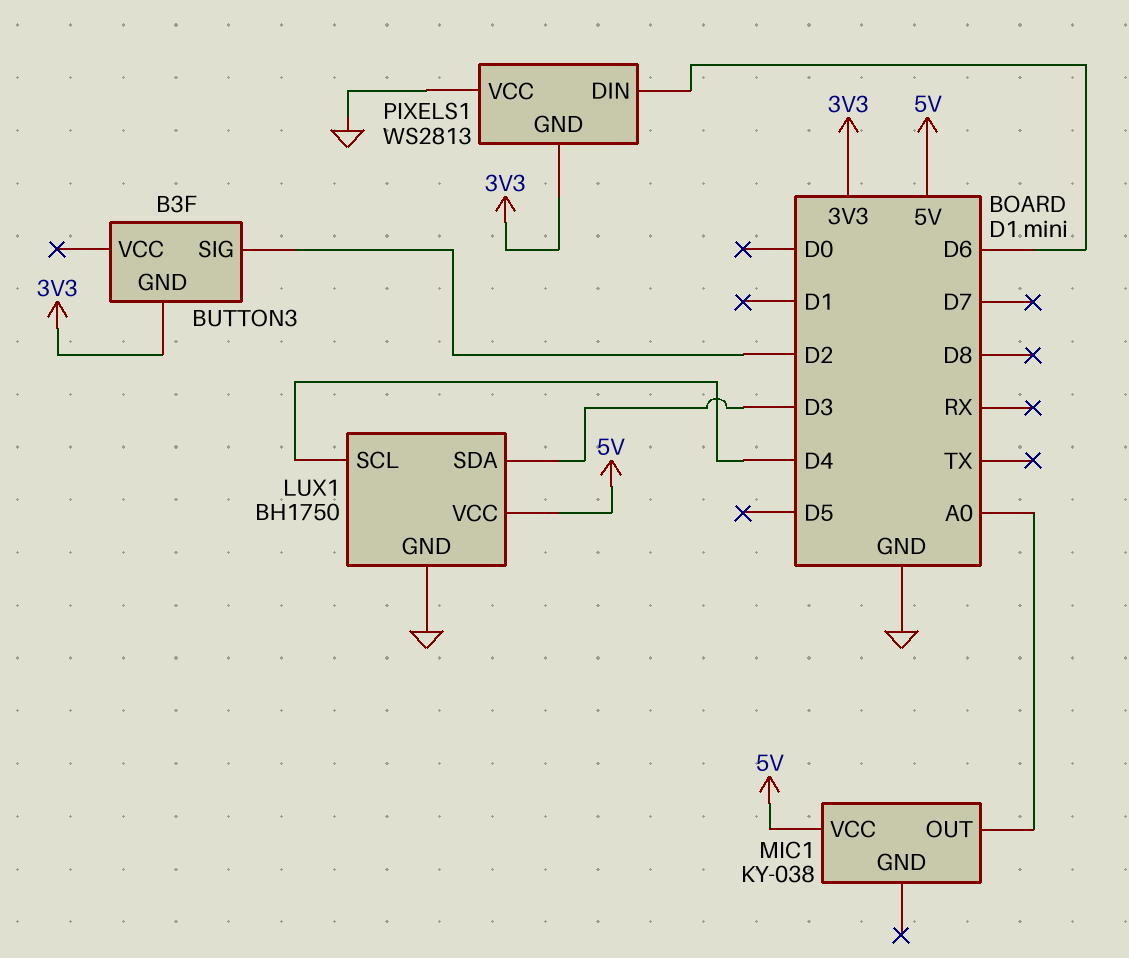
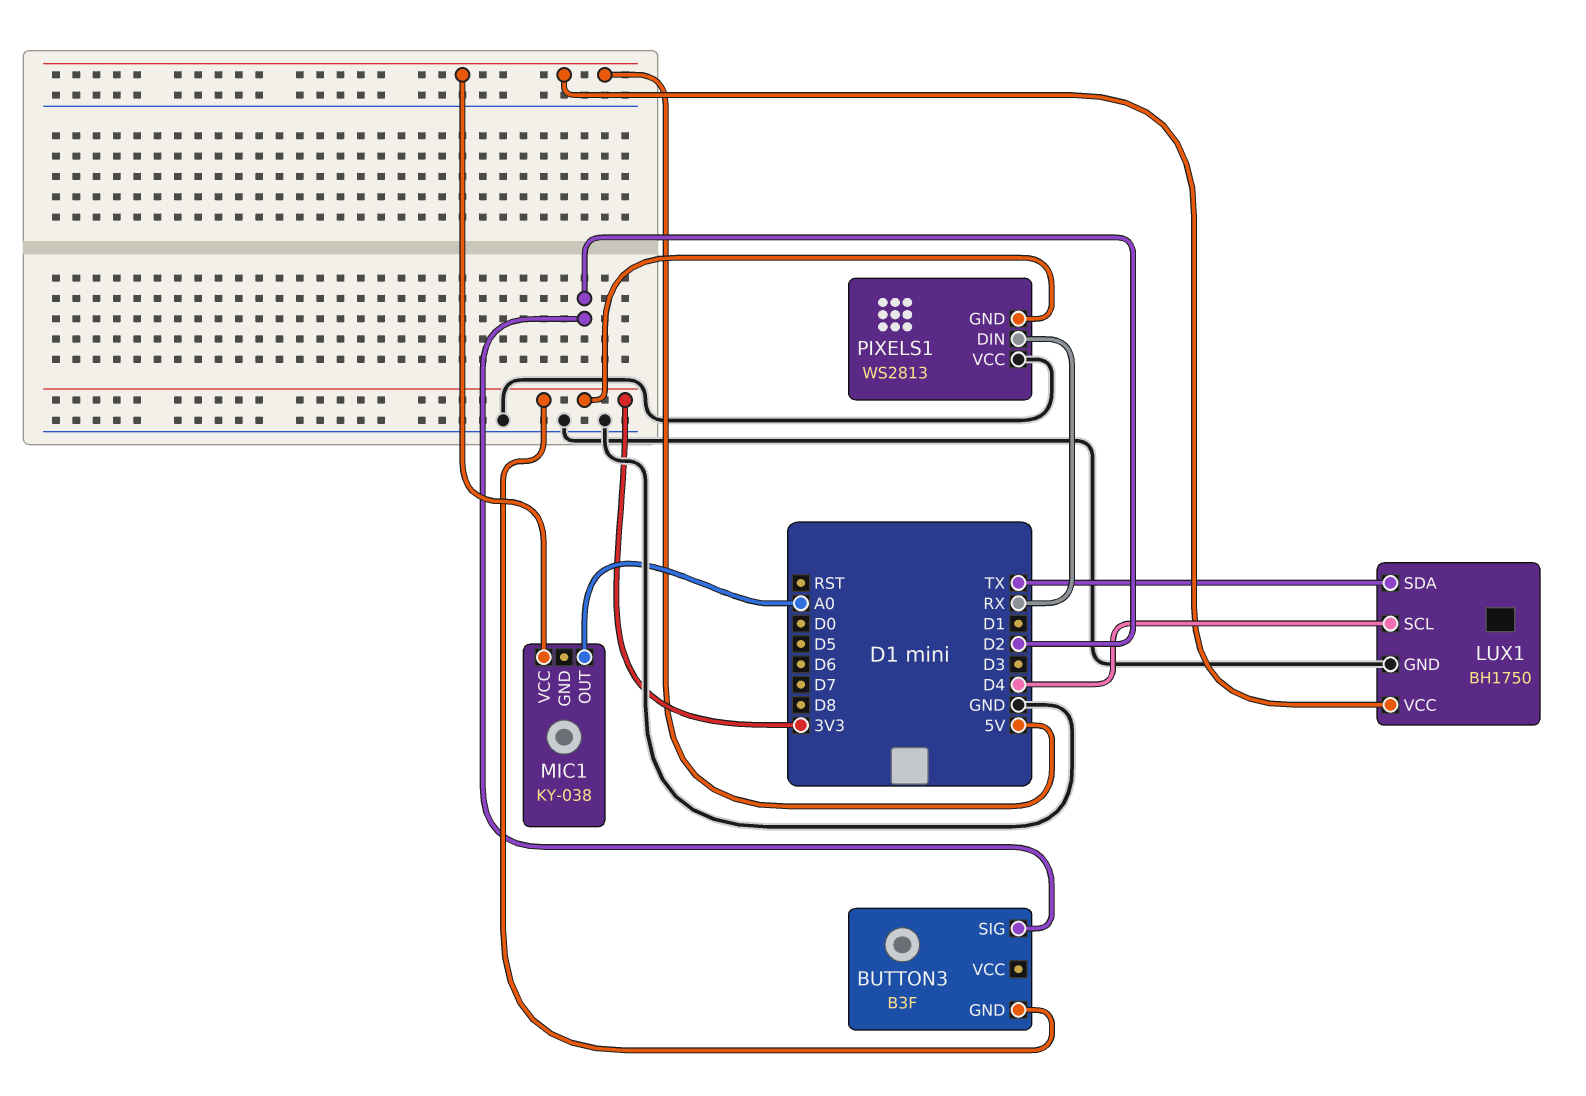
LUX1 pin SDA: D3 -> TX
PIXELS1 pin DIN: D6 -> RX

